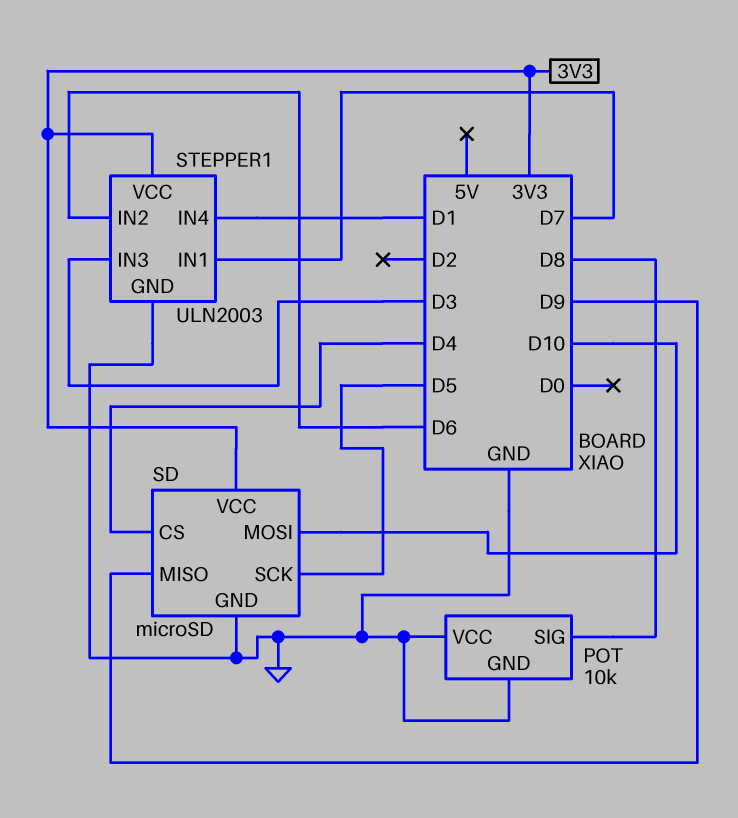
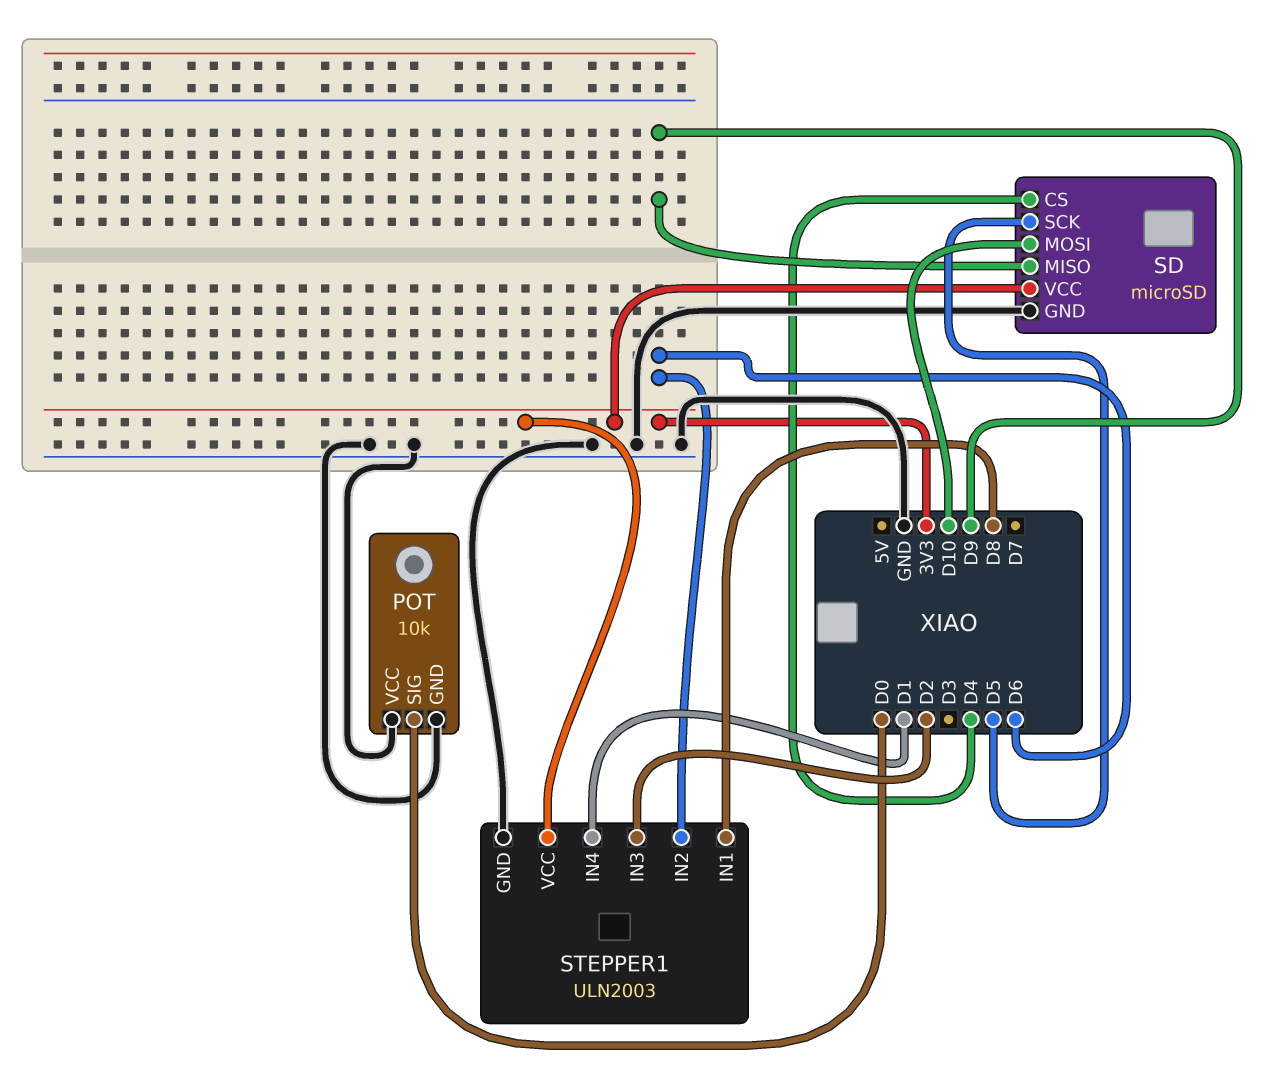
POT pin SIG: D8 -> D0
STEPPER1 pin IN1: D7 -> D8
STEPPER1 pin IN3: D3 -> D2

